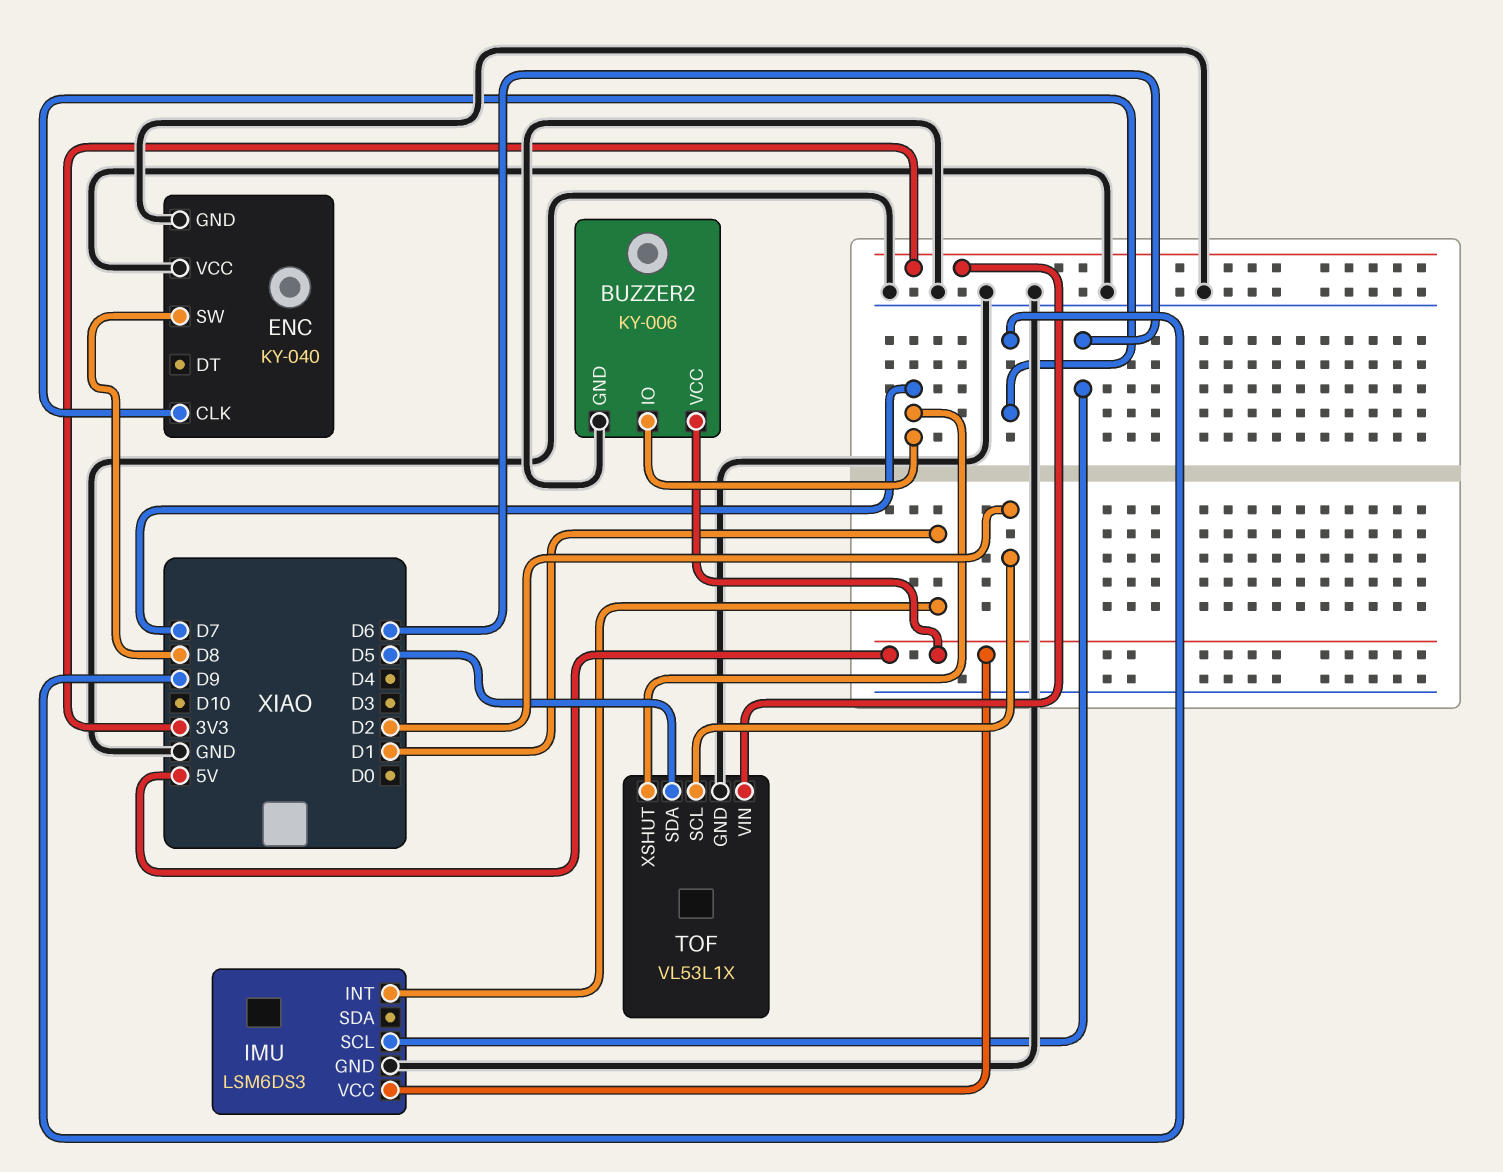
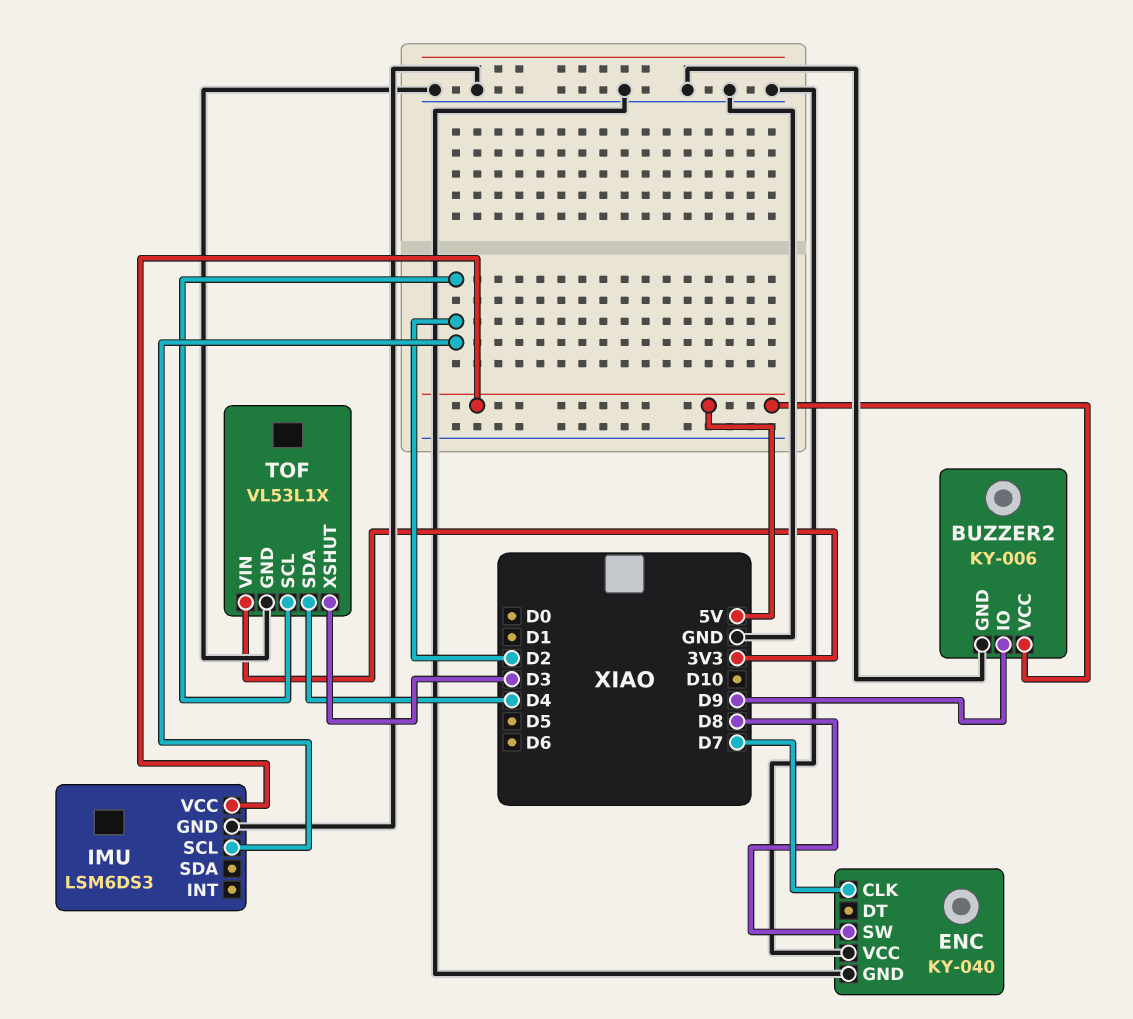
BUZZER2 pin IO: D7 -> D9
ENC pin CLK: D9 -> D7
IMU pin INT: D1 -> none
IMU pin SCL: D6 -> D2
TOF pin SDA: D5 -> D4
TOF pin XSHUT: D7 -> D3

